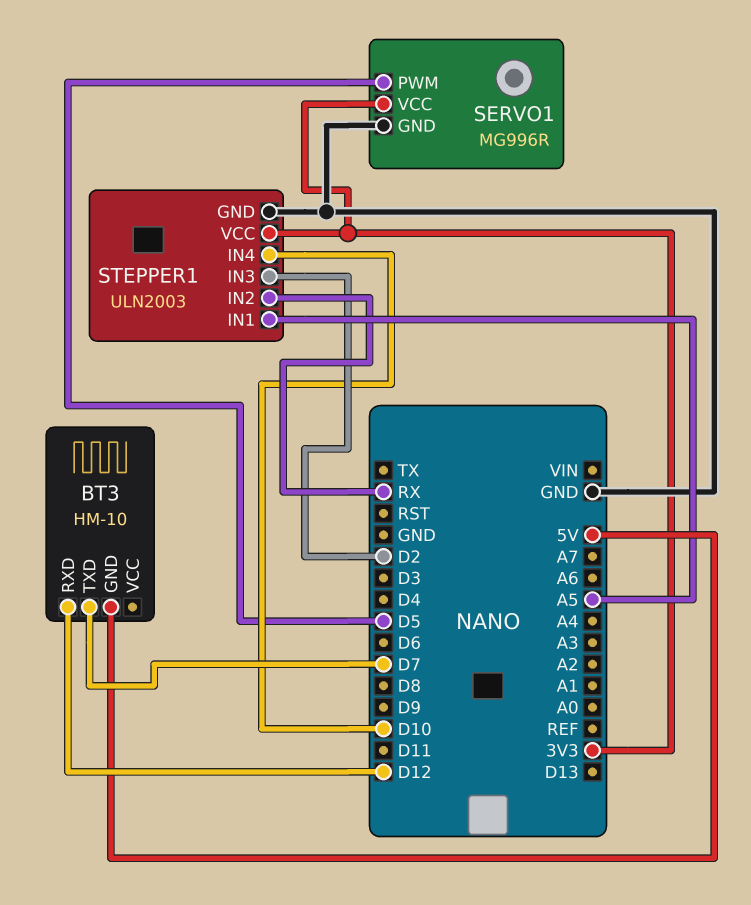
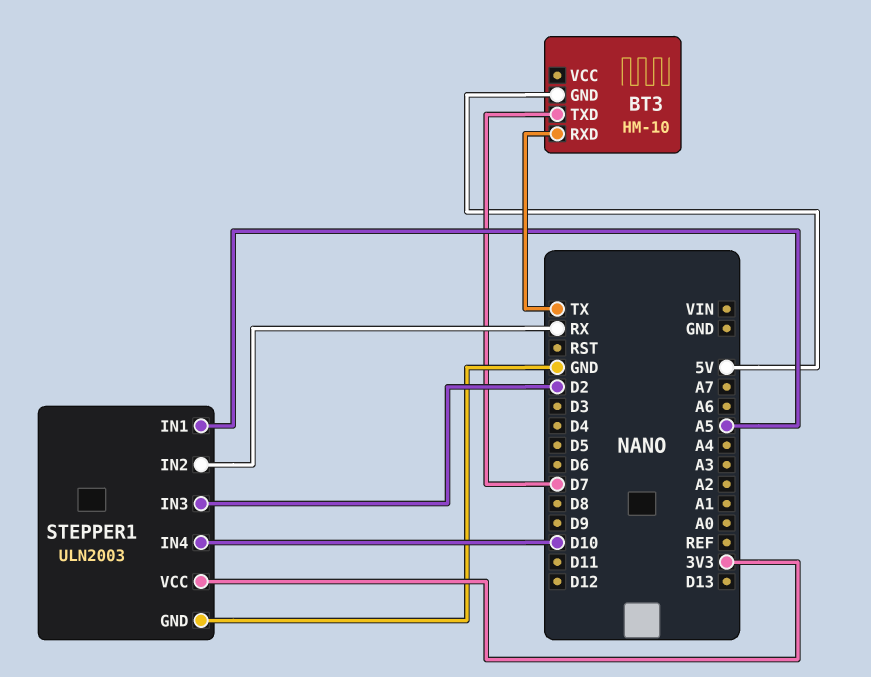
BT3 pin RXD: D12 -> TX
SERVO1: MG996R -> none
SERVO1 pin GND: GND -> none
SERVO1 pin PWM: D5 -> none
SERVO1 pin VCC: 3V3 -> none

